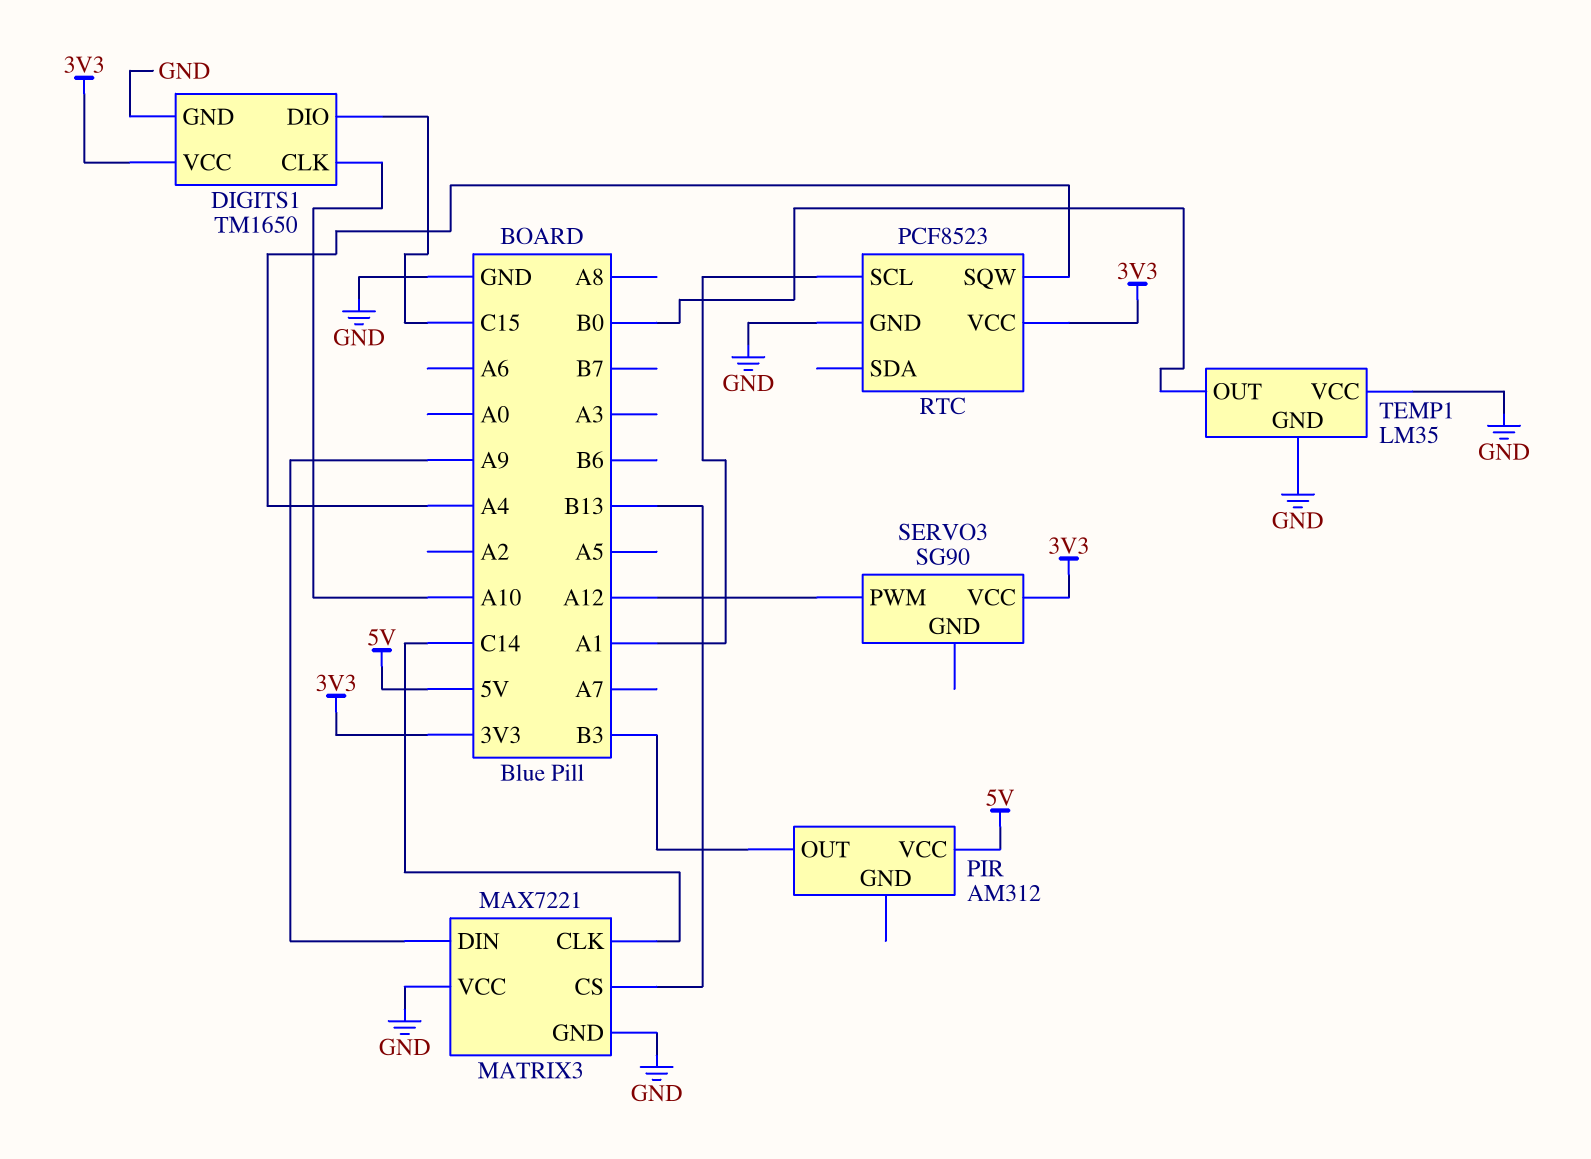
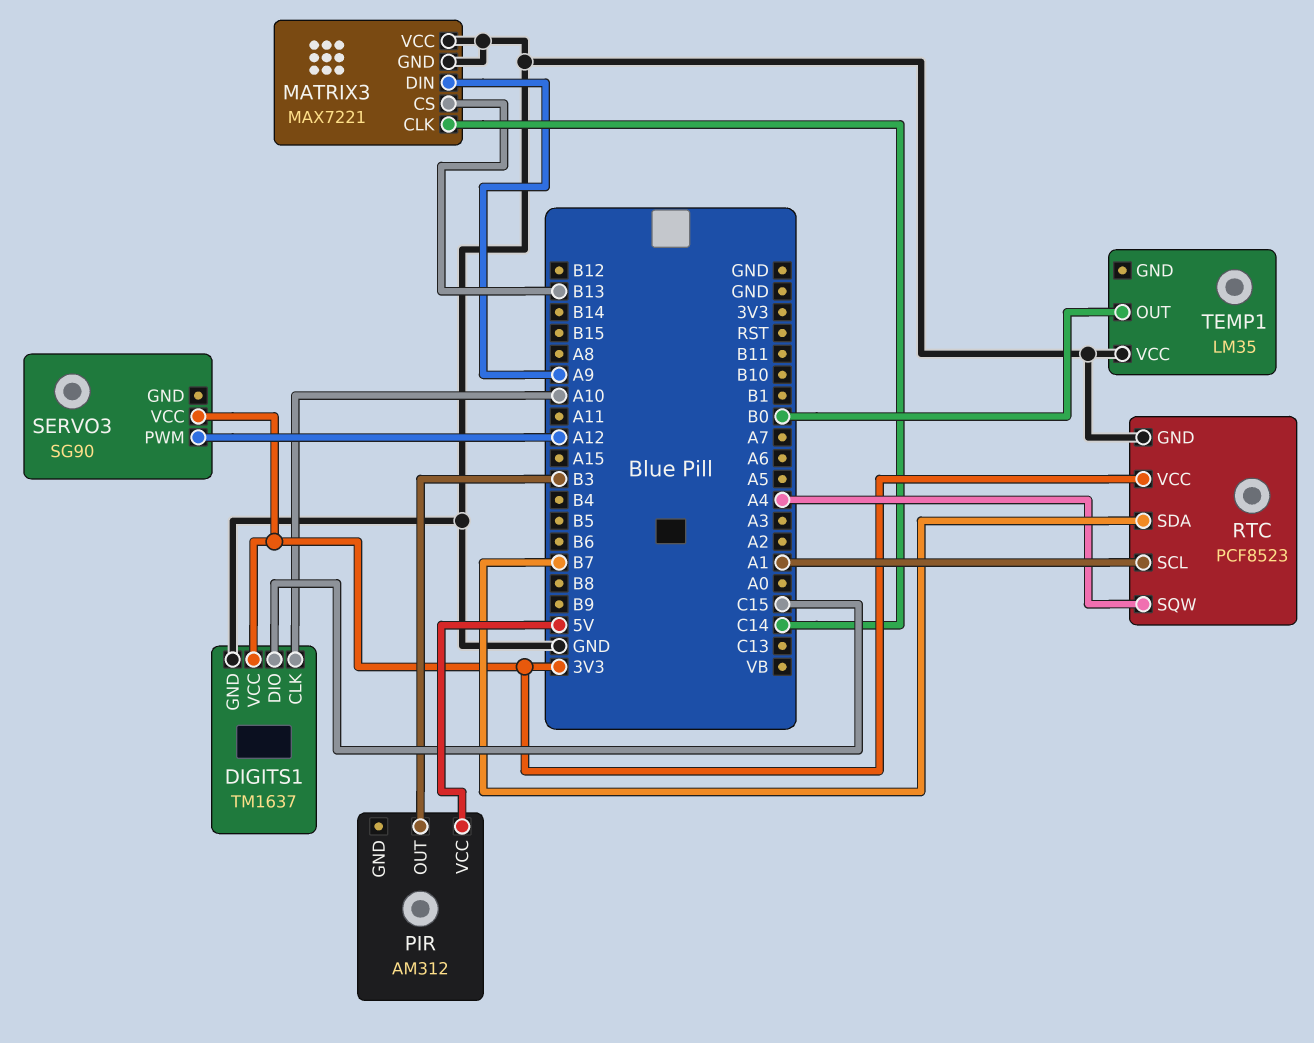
DIGITS1: TM1650 -> TM1637
RTC pin SDA: none -> B7
TEMP1 pin GND: GND -> none

